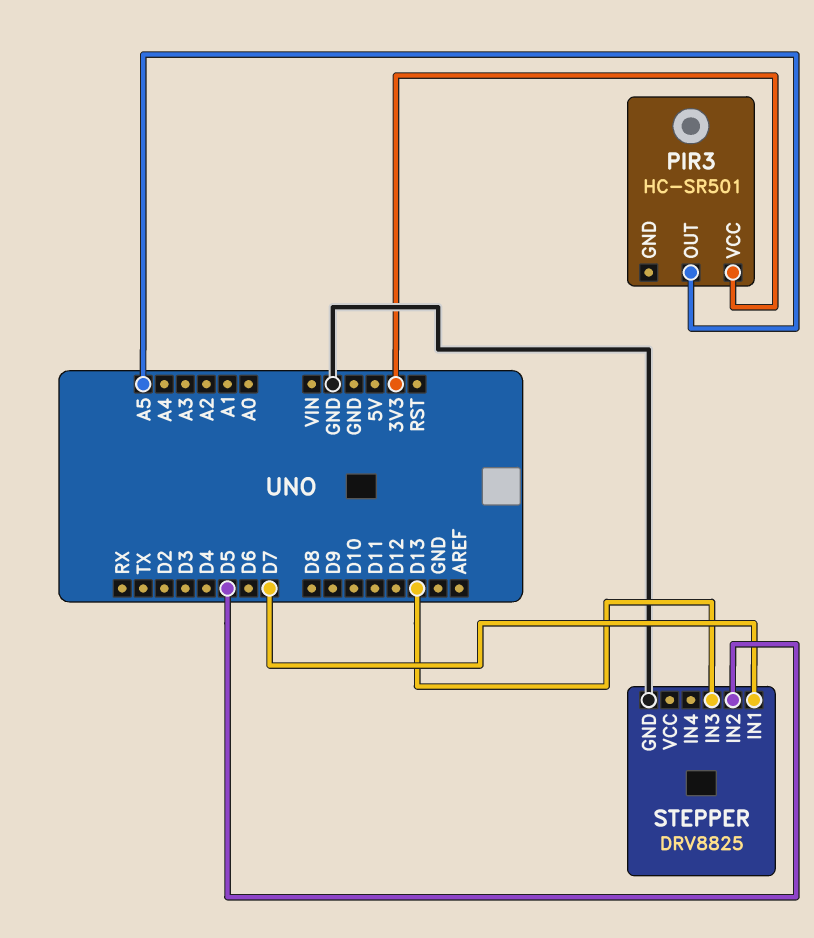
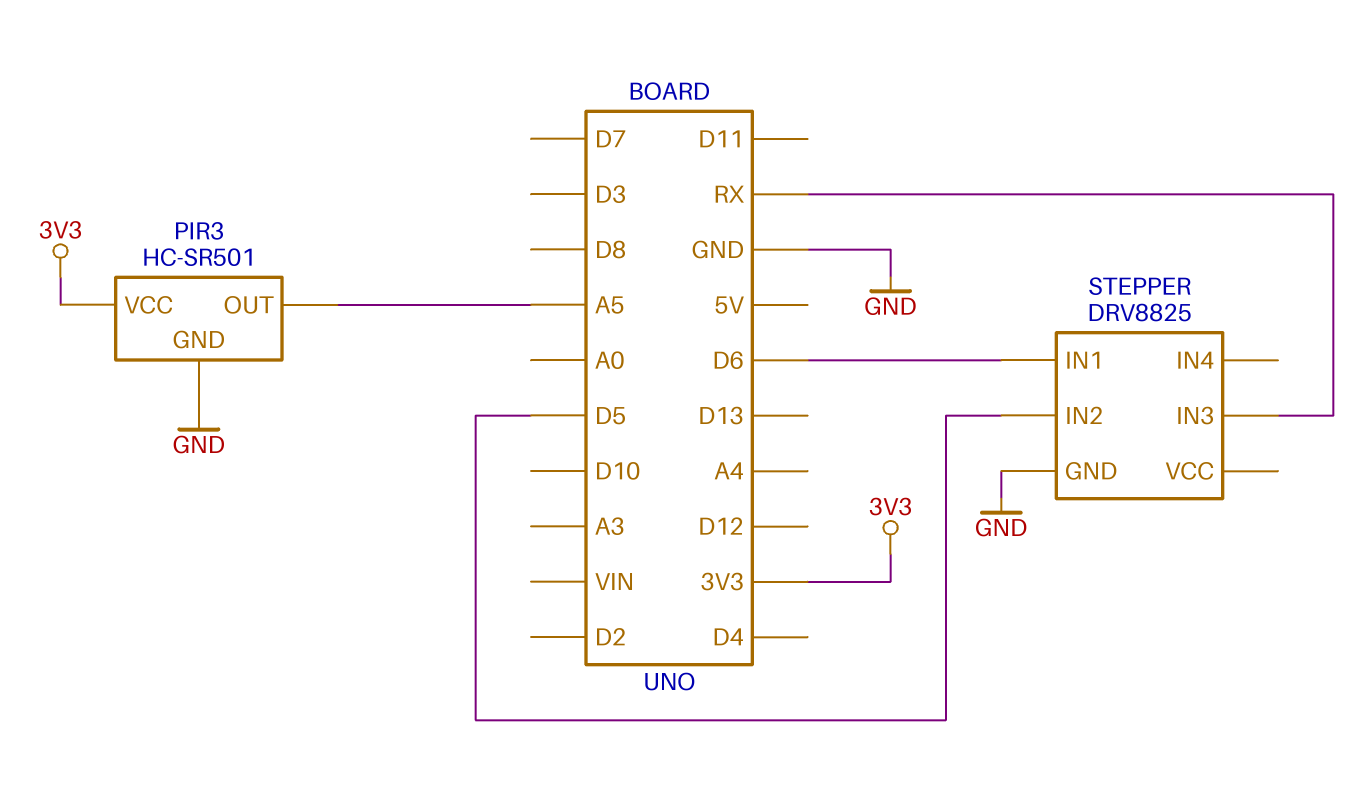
PIR3 pin GND: none -> GND
STEPPER pin IN1: D7 -> D6
STEPPER pin IN3: D13 -> RX

